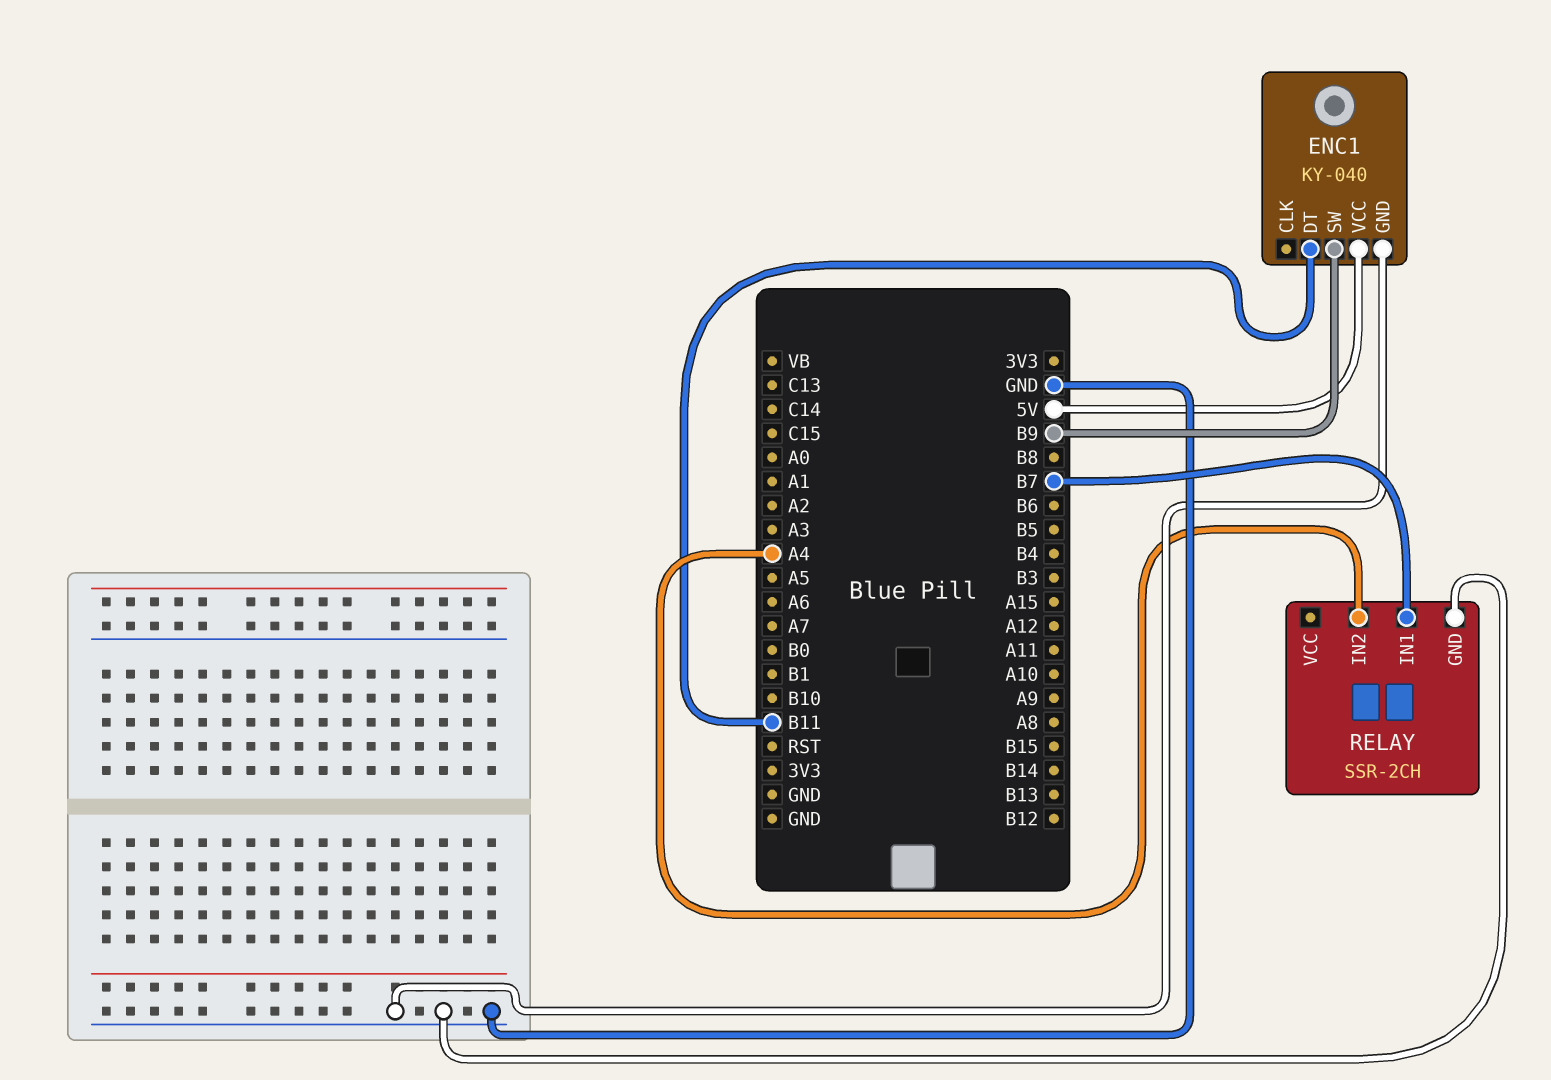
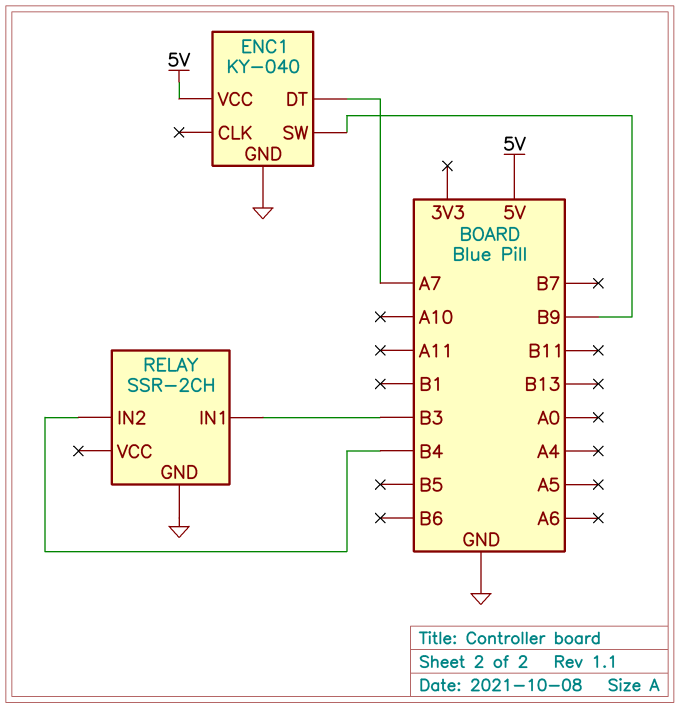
ENC1 pin DT: B11 -> A7
RELAY pin IN1: B7 -> B3
RELAY pin IN2: A4 -> B4

